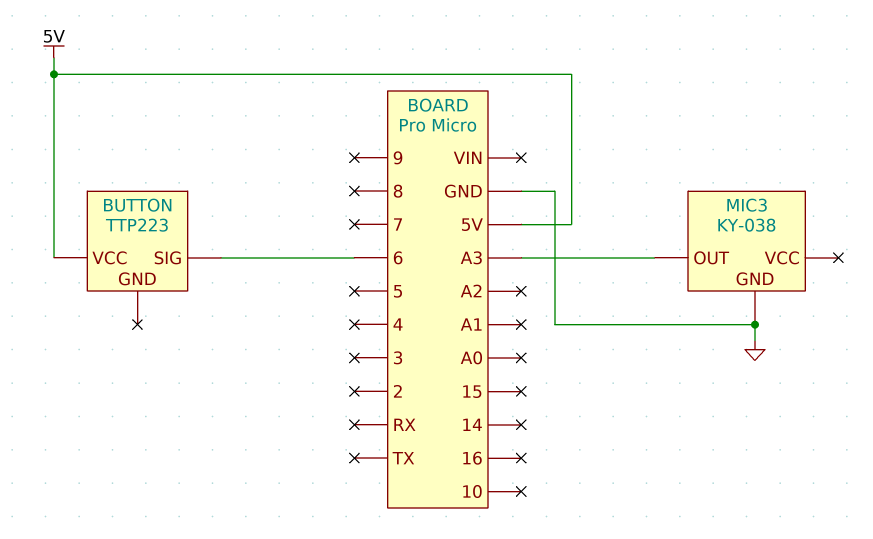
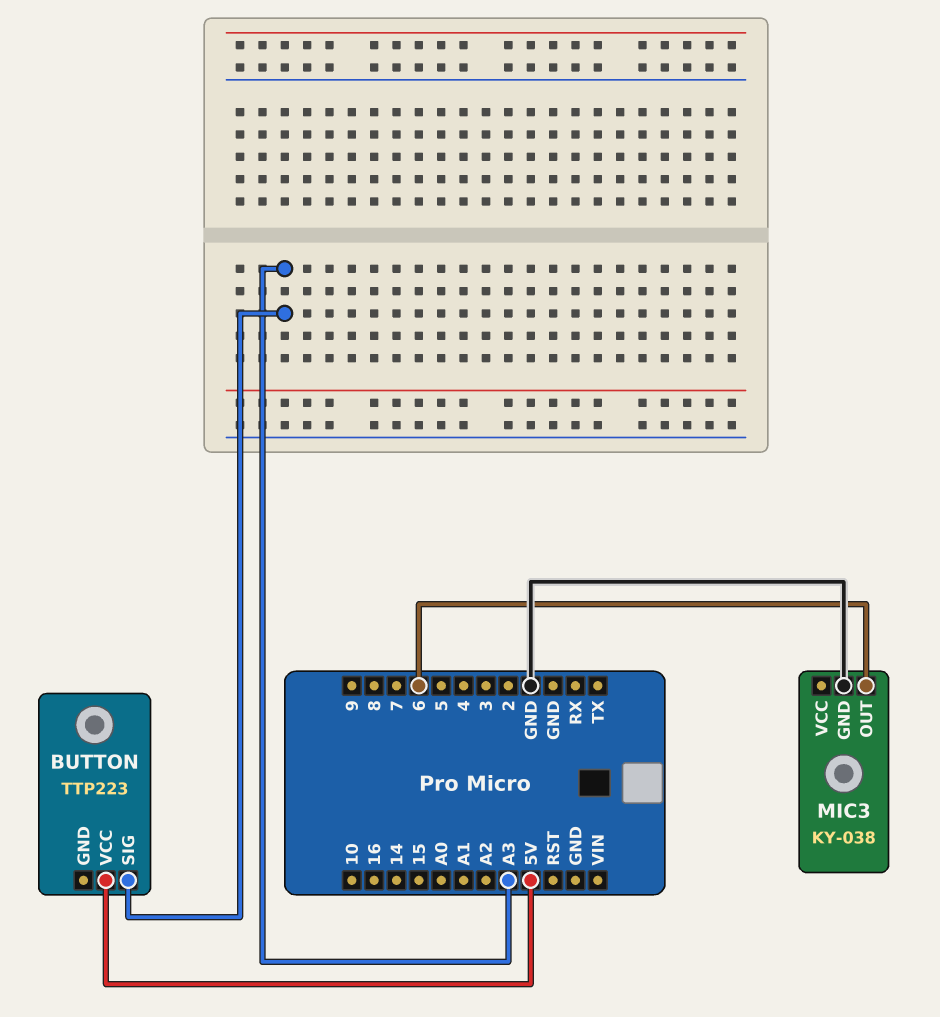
BUTTON pin SIG: 6 -> A3
MIC3 pin OUT: A3 -> 6

